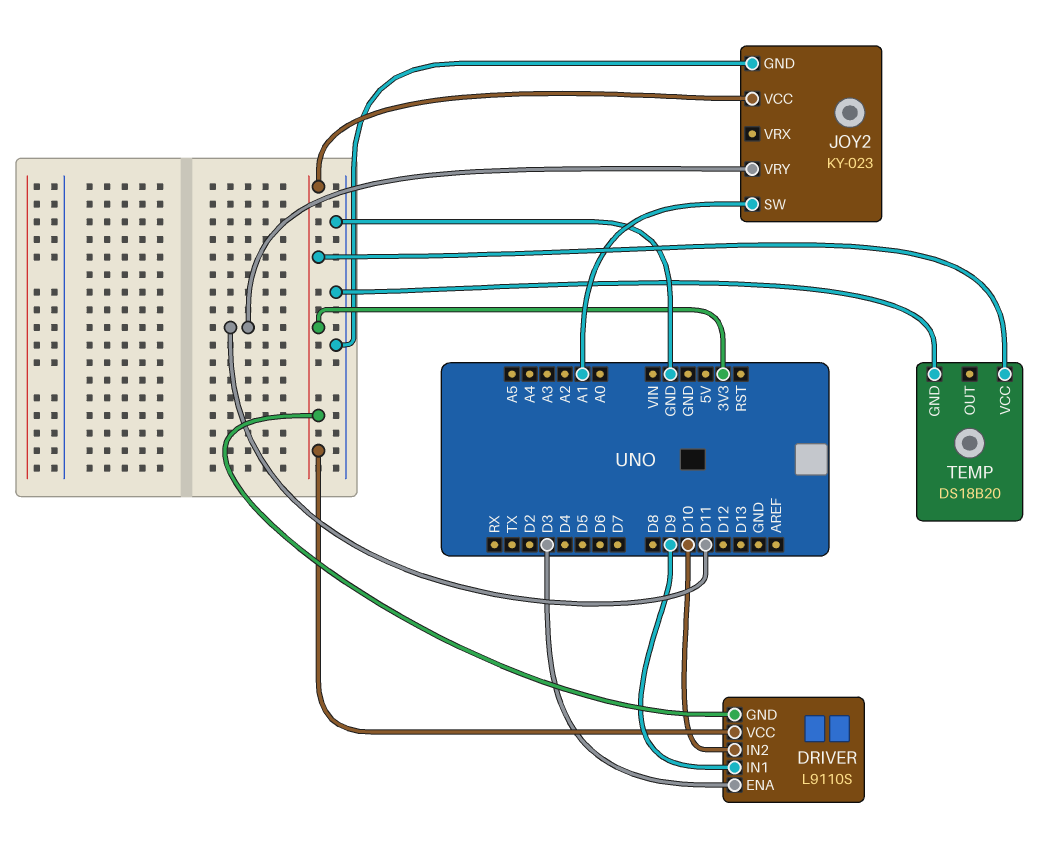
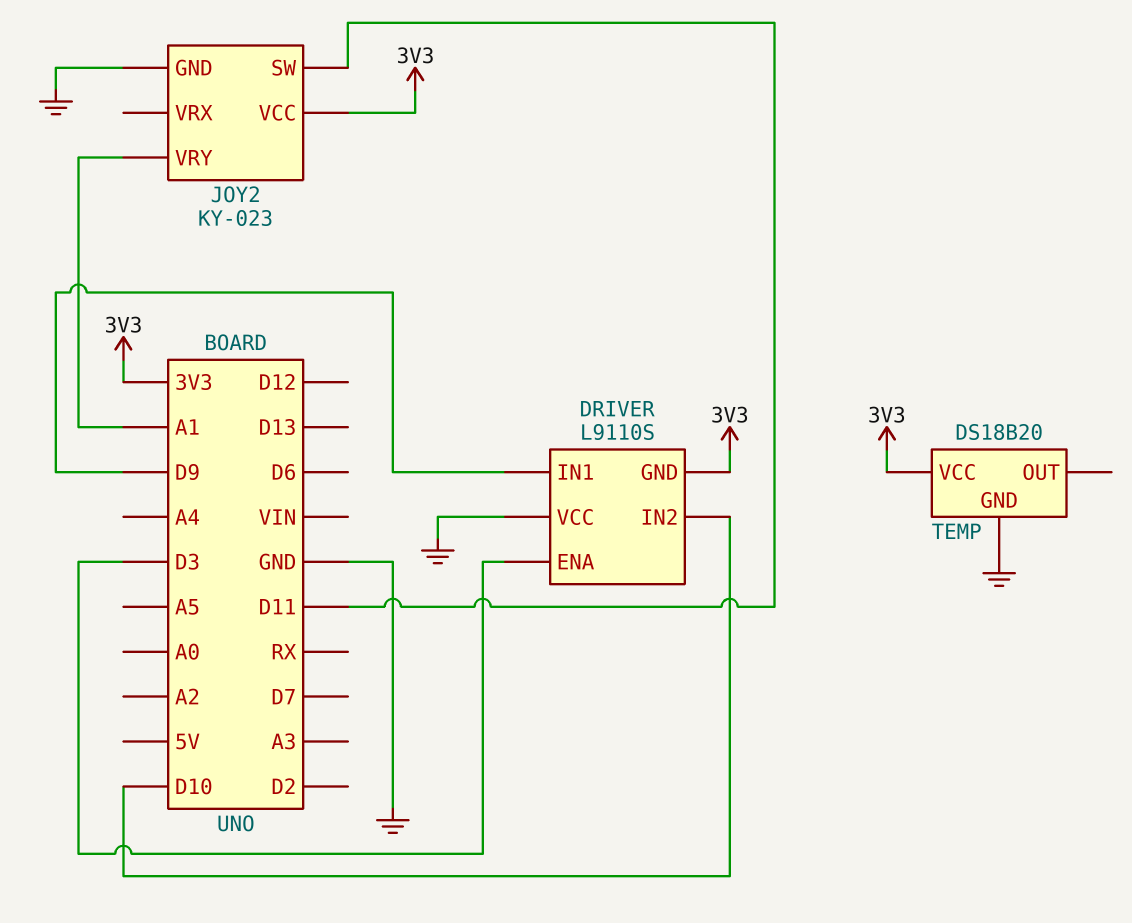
DRIVER pin VCC: 3V3 -> GND
JOY2 pin SW: A1 -> D11
JOY2 pin VRY: D11 -> A1

